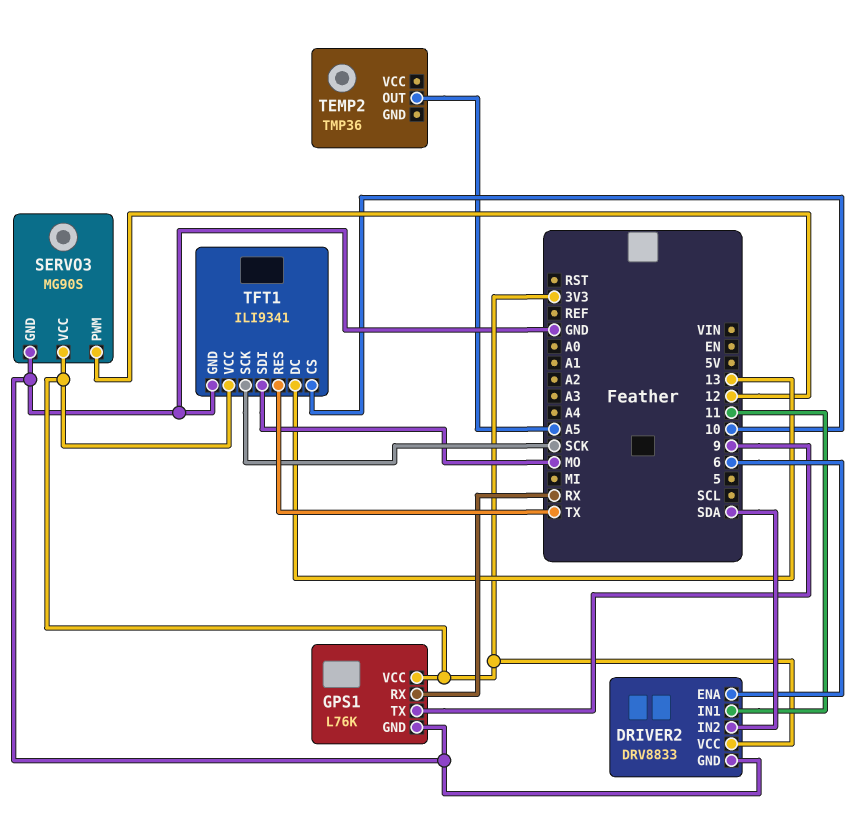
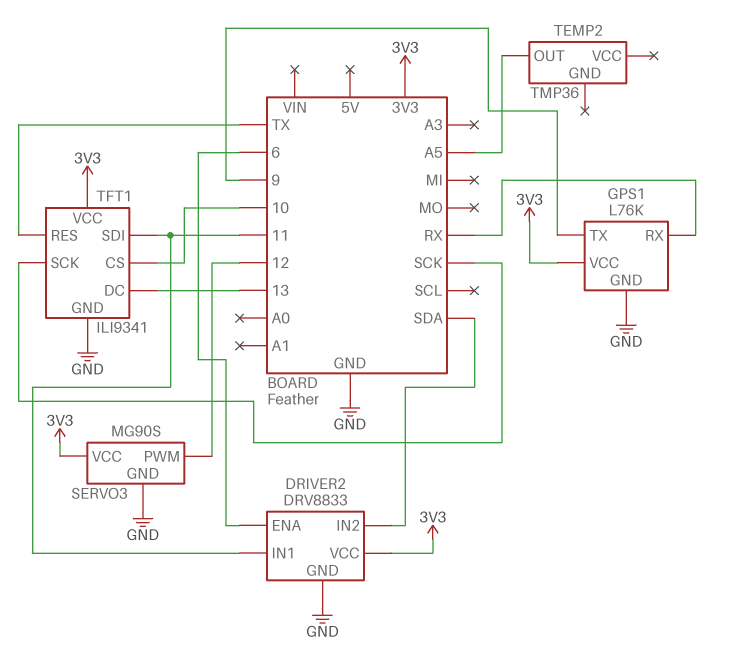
TFT1 pin SDI: MO -> 11

